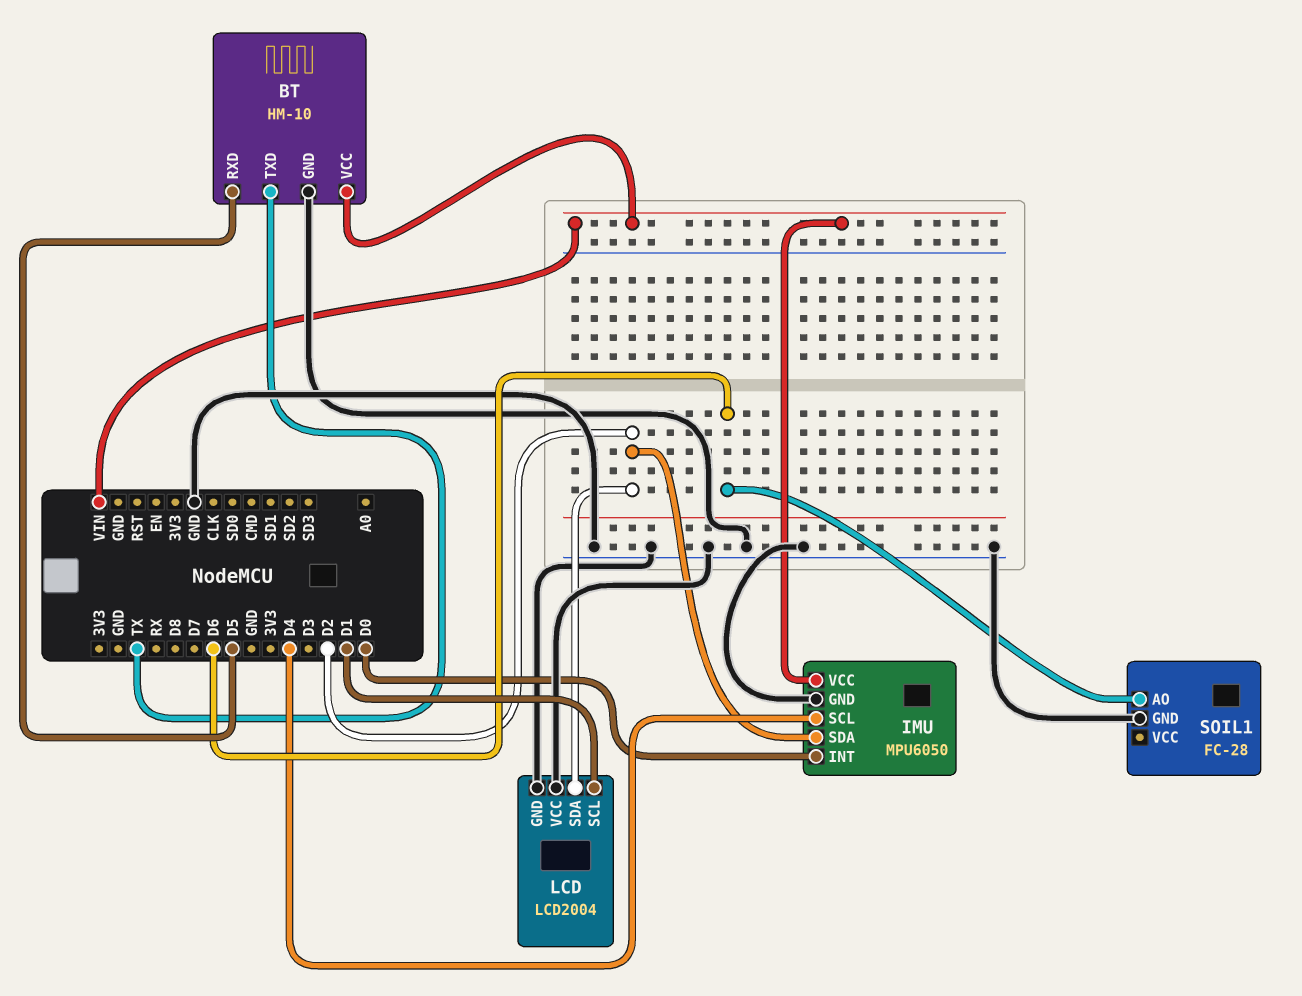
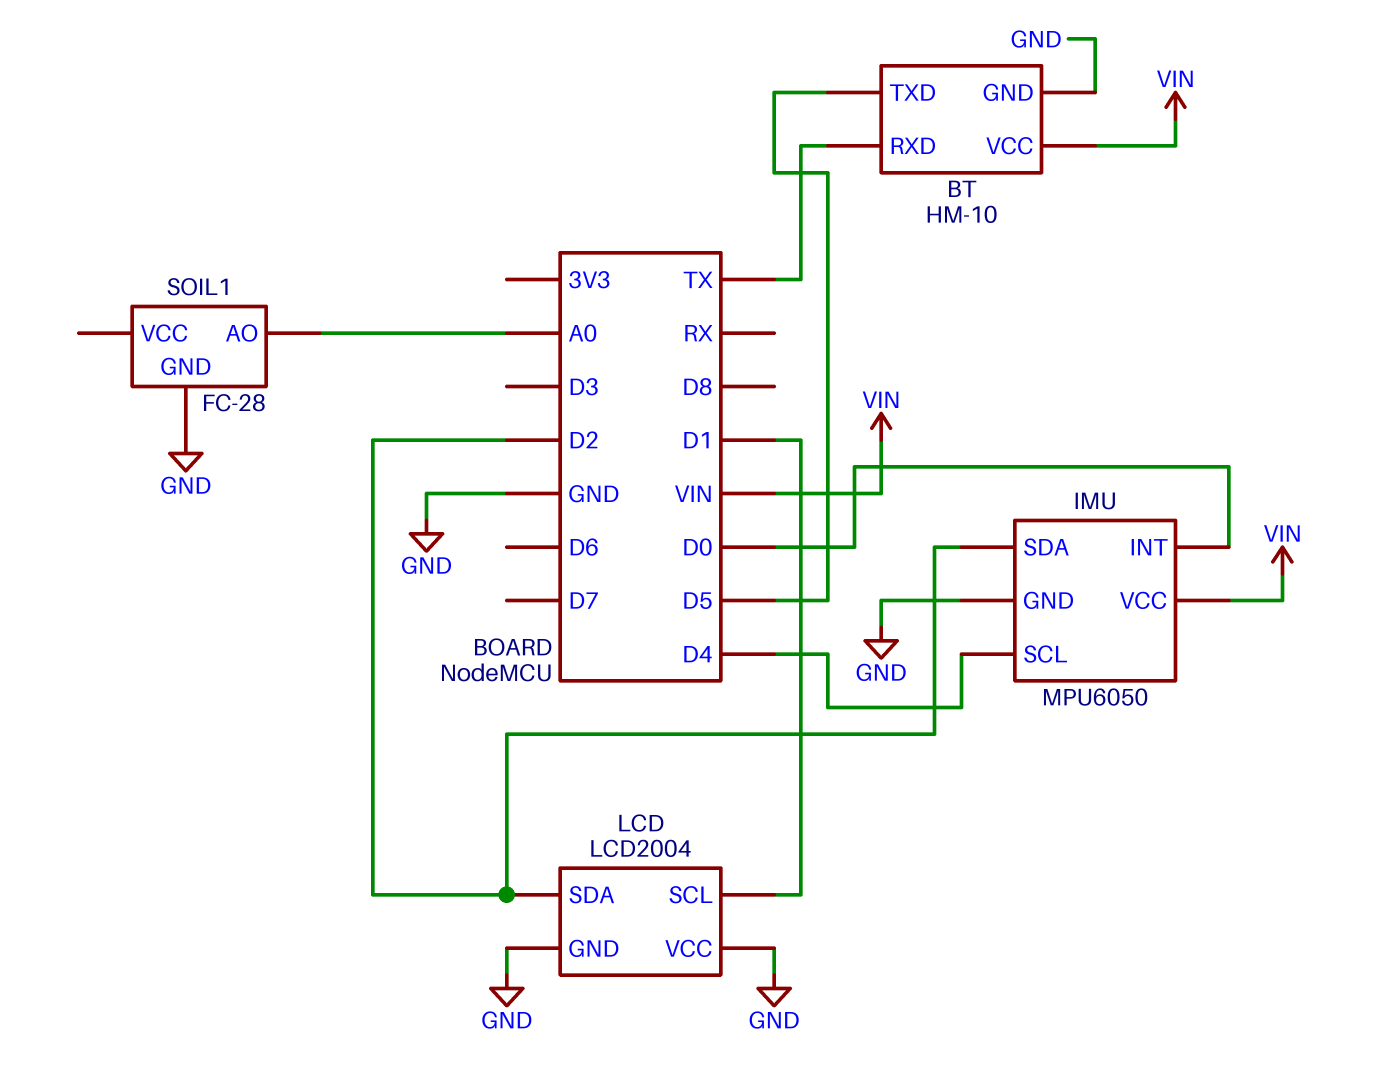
BT pin RXD: D5 -> TX
BT pin TXD: TX -> D5
SOIL1 pin AO: D6 -> A0

